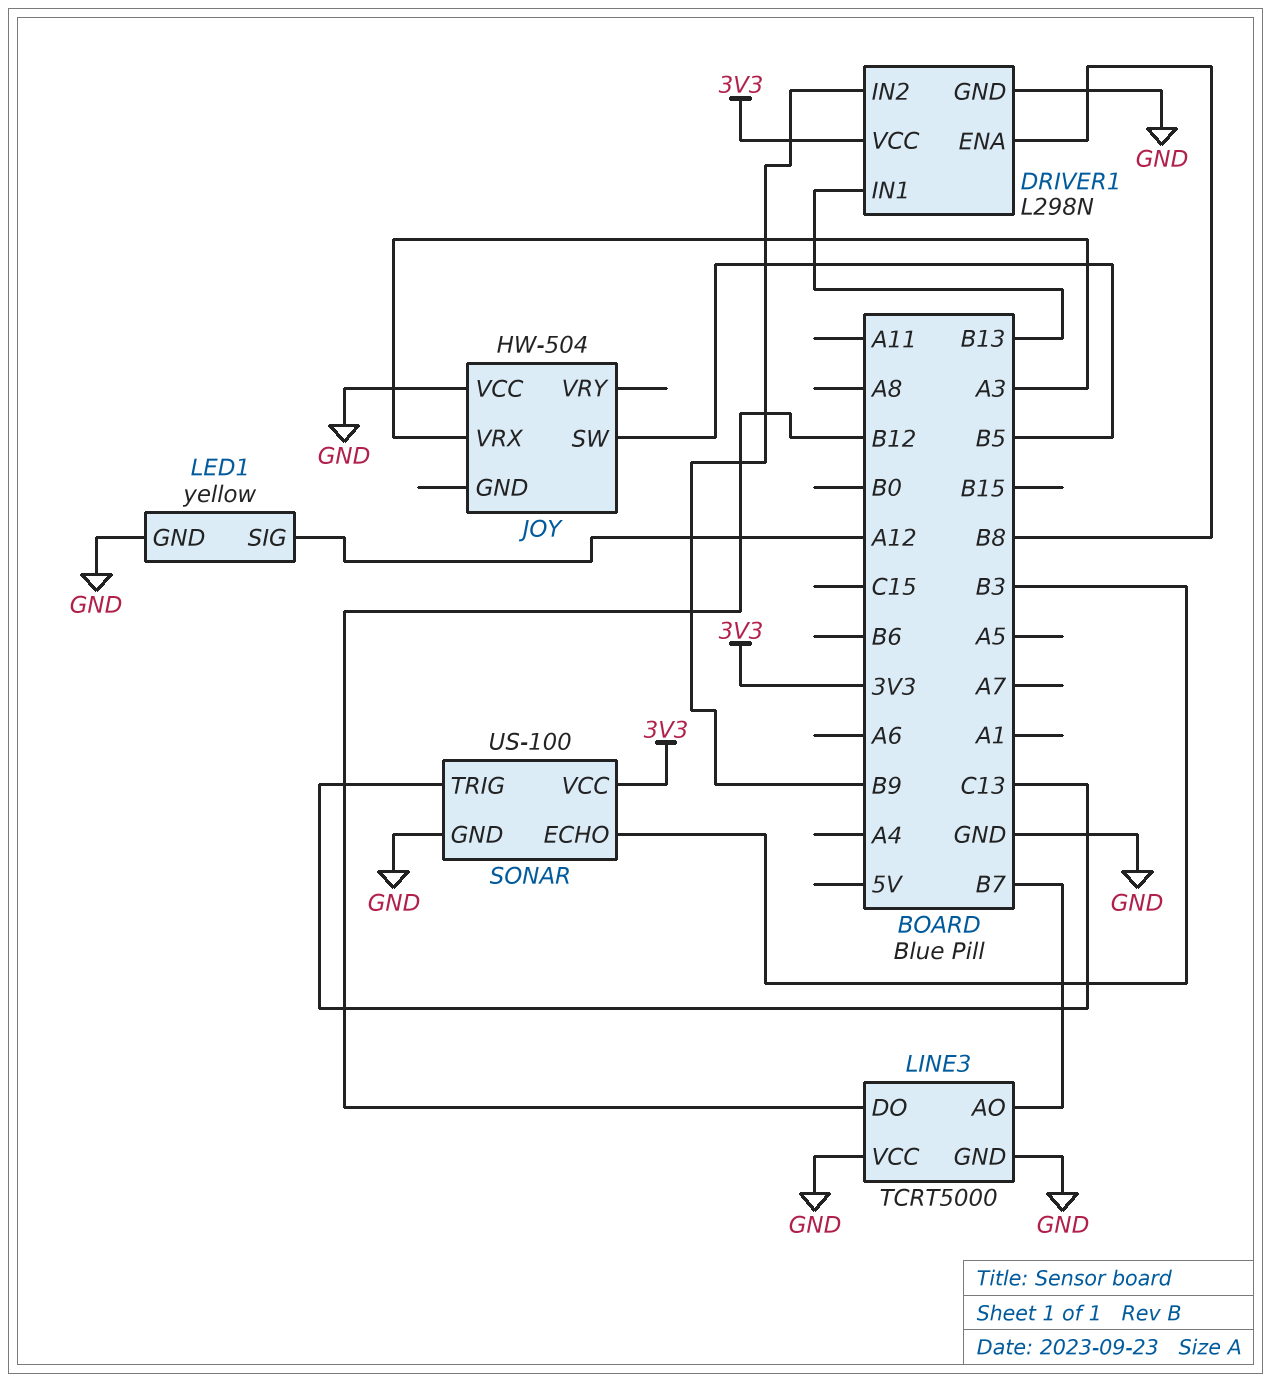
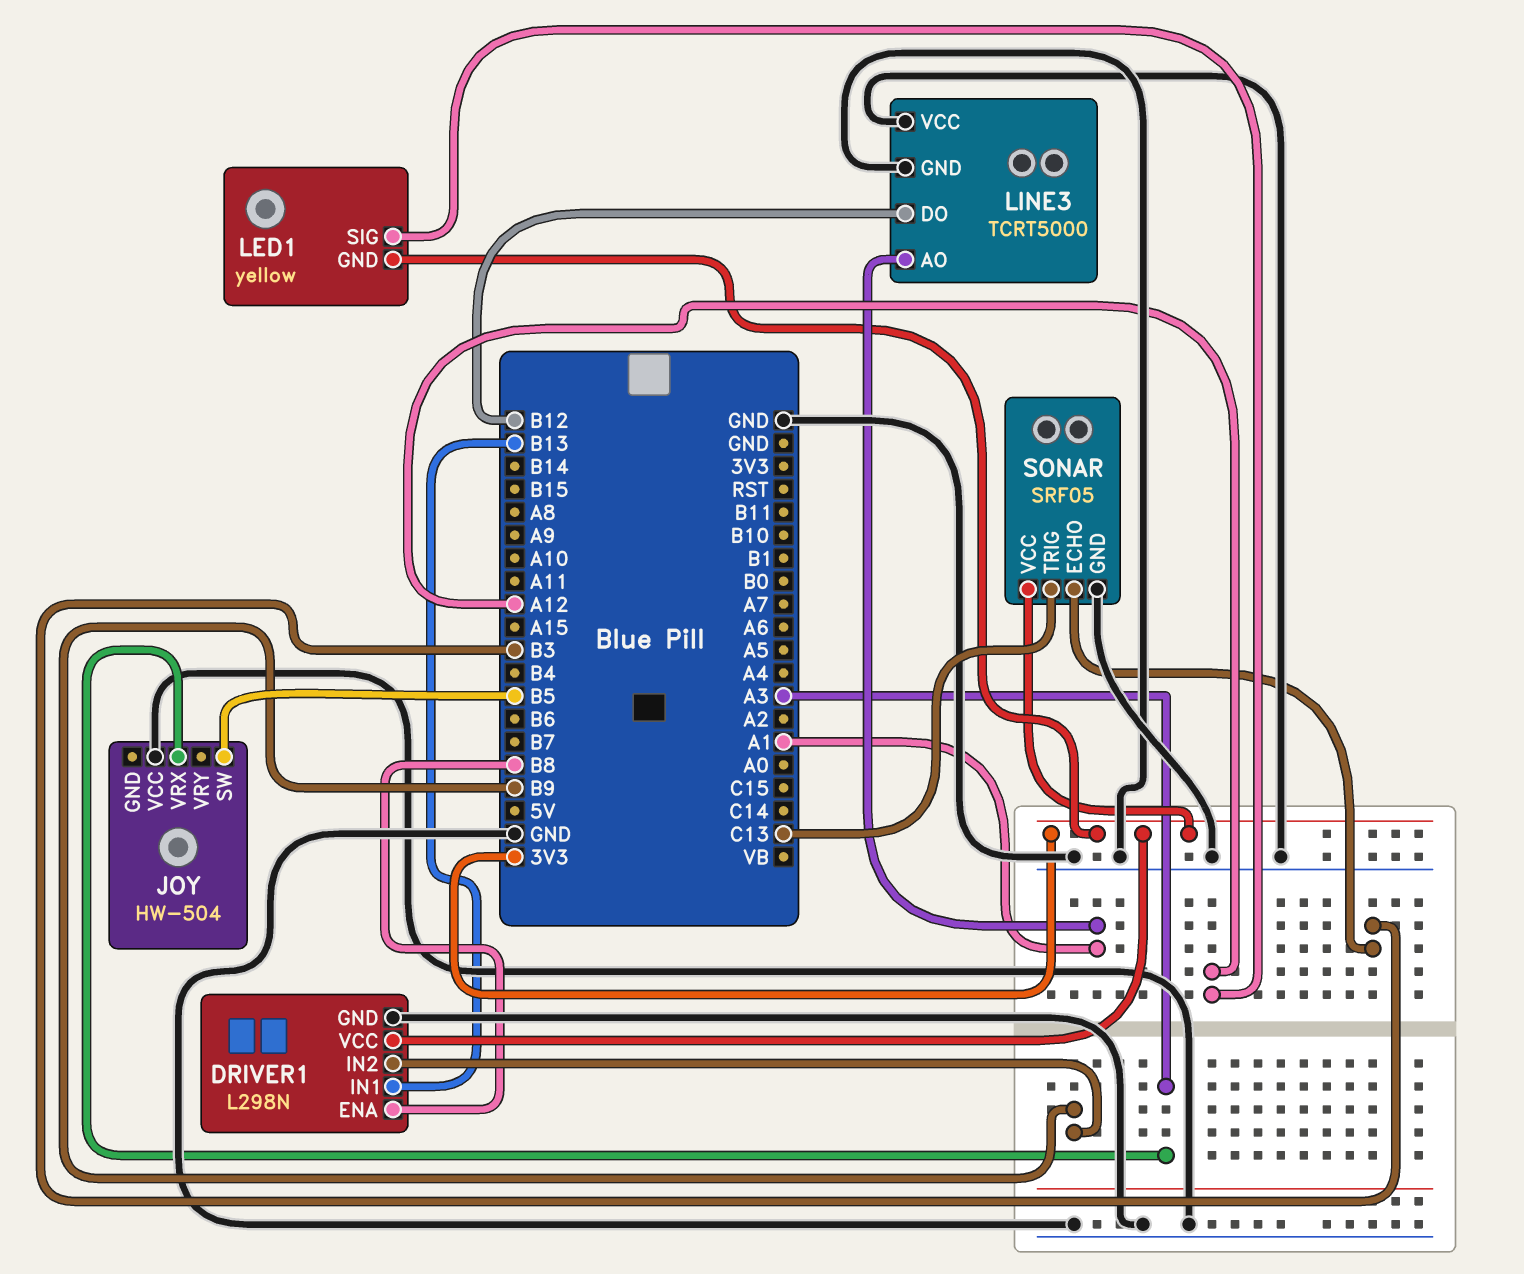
LED1 pin GND: GND -> 3V3
LINE3 pin AO: B7 -> A1
SONAR: US-100 -> SRF05

